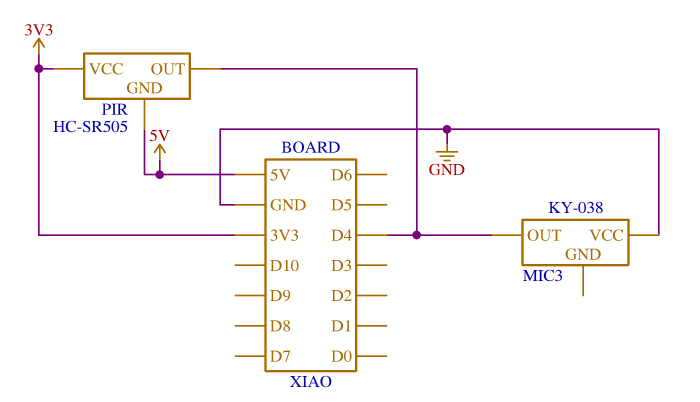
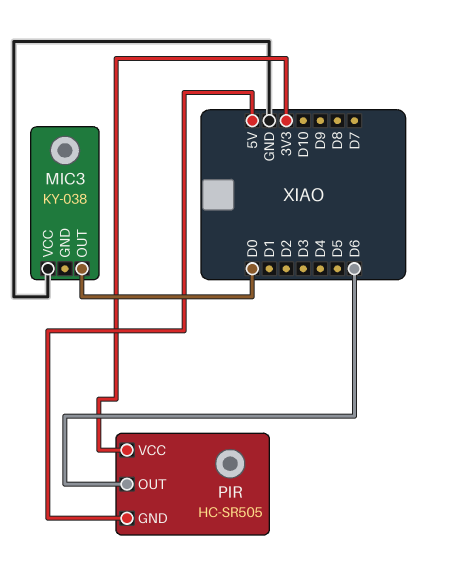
MIC3 pin OUT: D4 -> D0
PIR pin OUT: D4 -> D6

